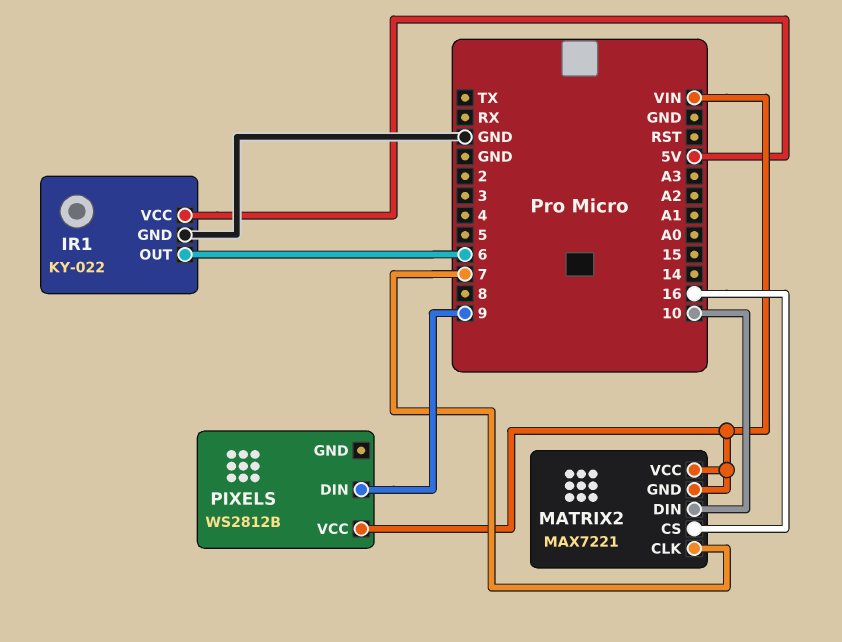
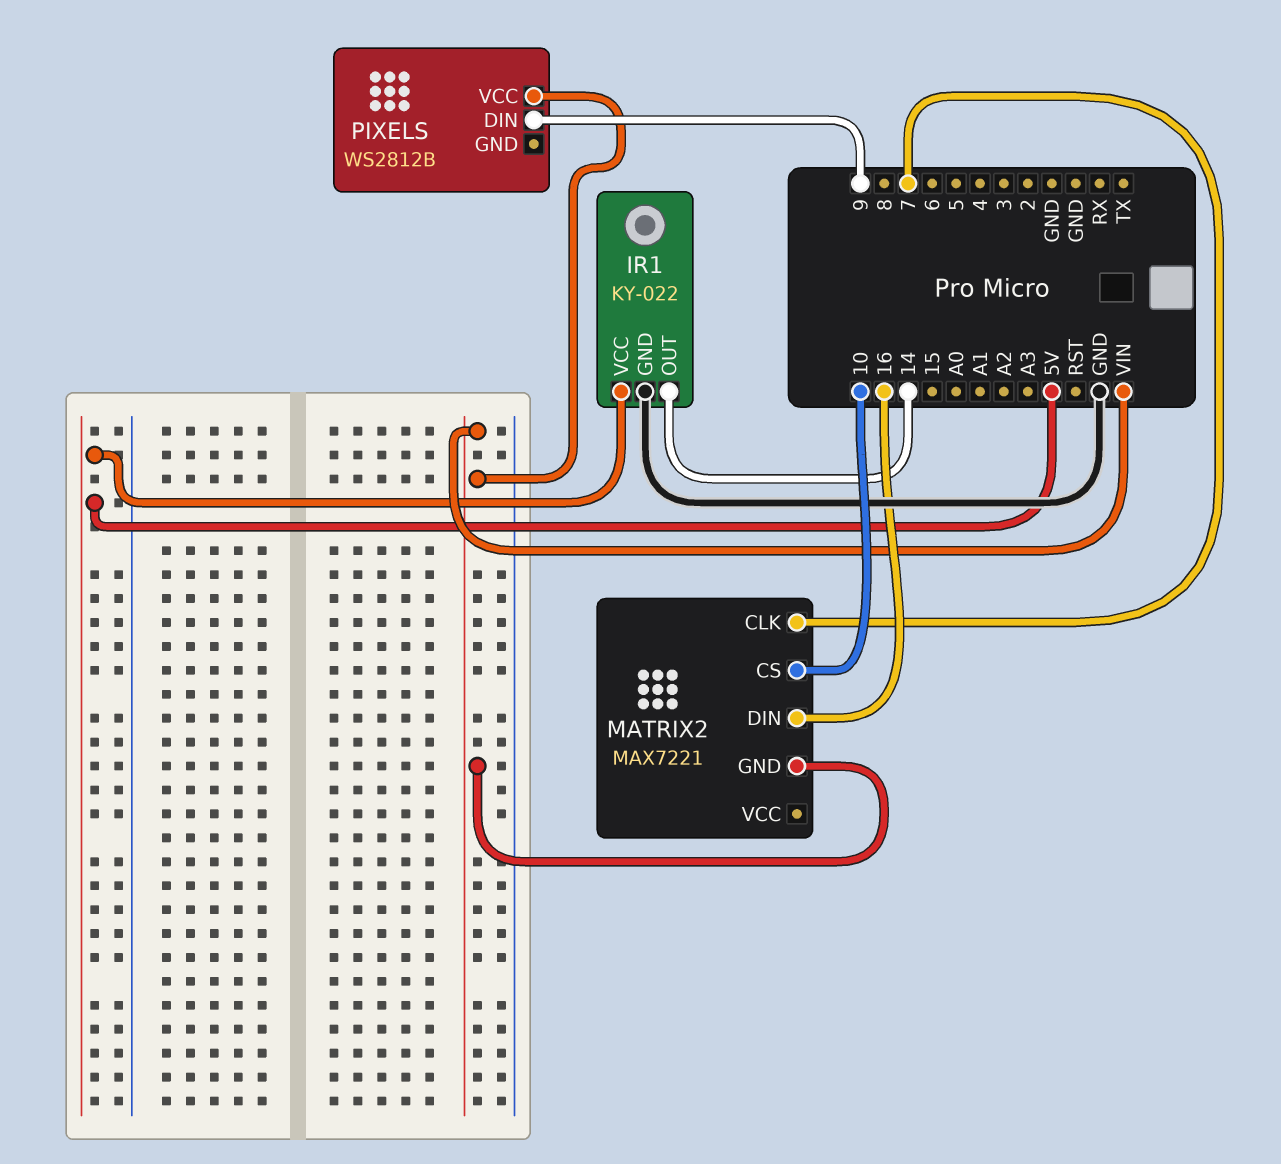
IR1 pin OUT: 6 -> 14
MATRIX2 pin CS: 16 -> 10
MATRIX2 pin DIN: 10 -> 16
MATRIX2 pin VCC: VIN -> none

